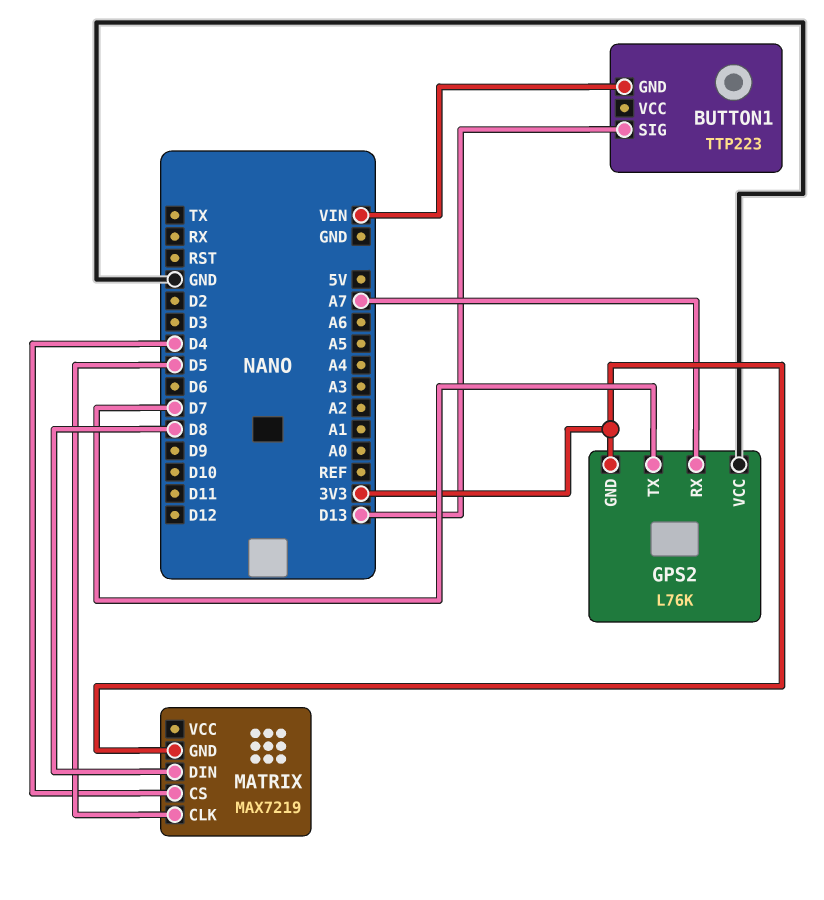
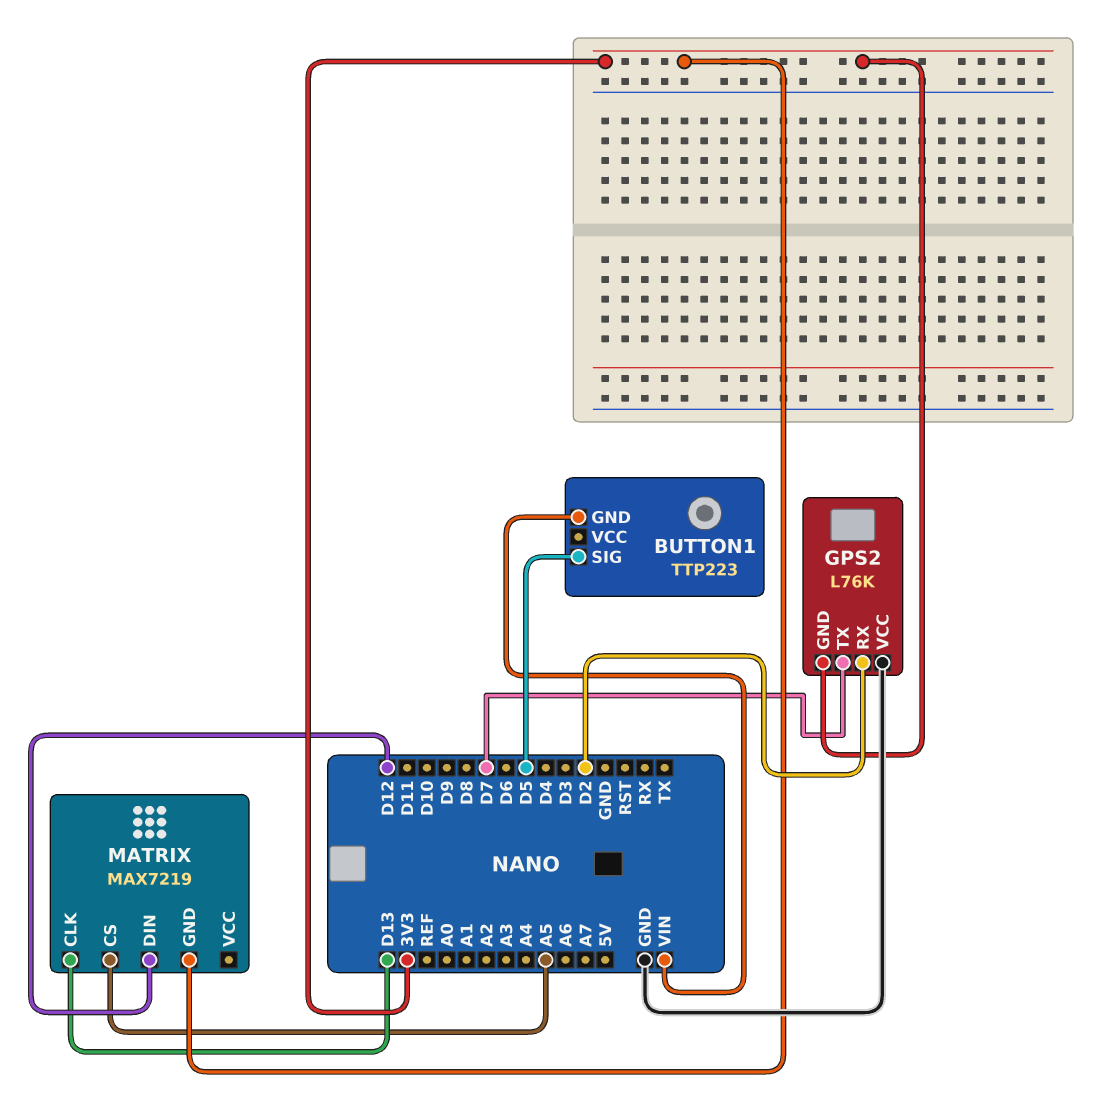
BUTTON1 pin SIG: D13 -> D5
GPS2 pin RX: A7 -> D2
MATRIX pin CLK: D5 -> D13
MATRIX pin CS: D4 -> A5
MATRIX pin DIN: D8 -> D12

